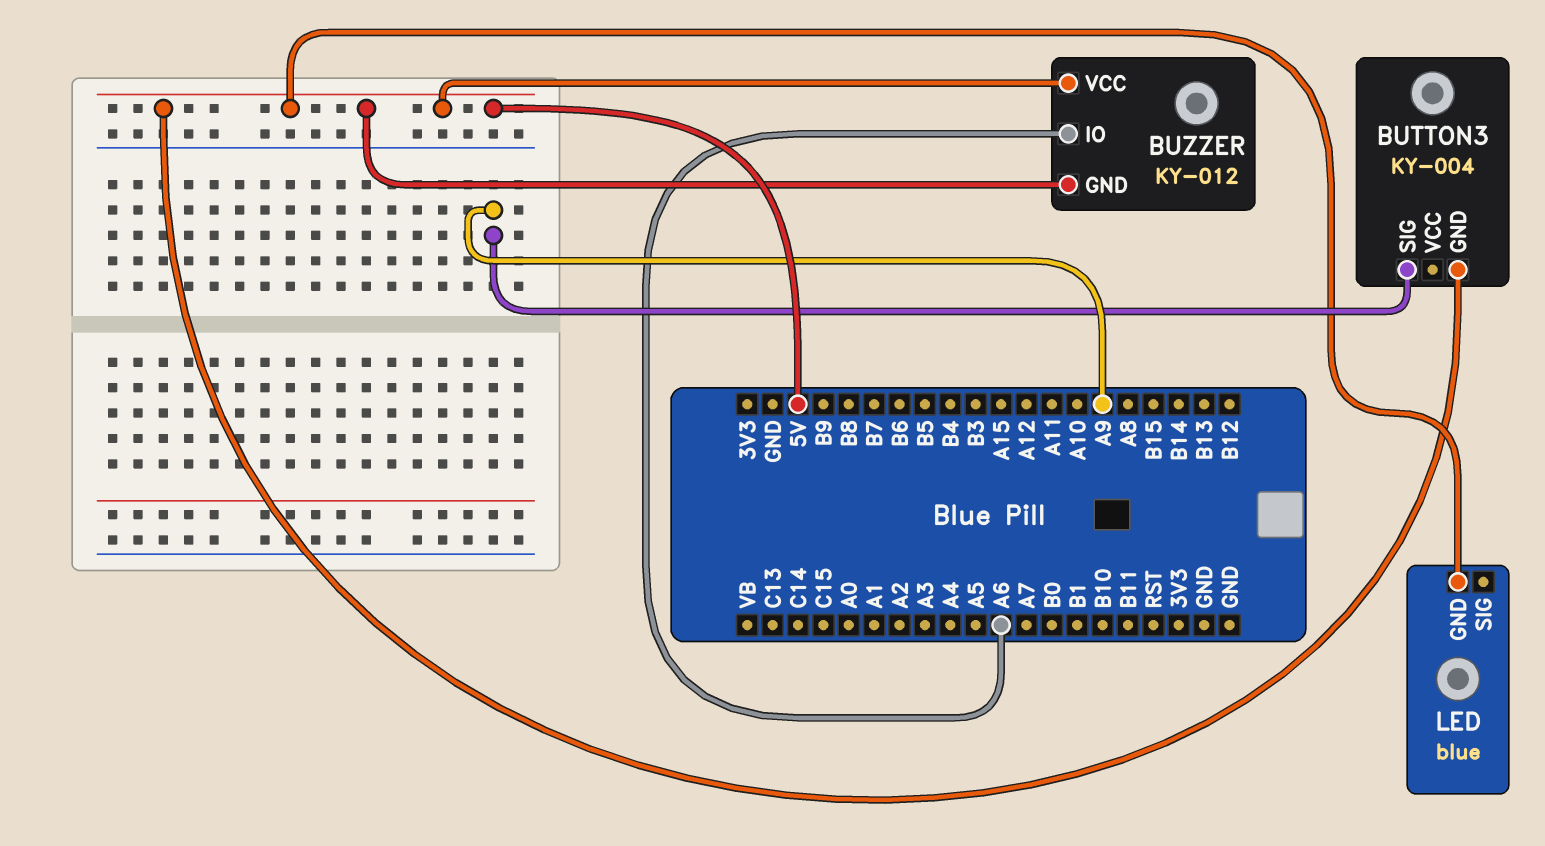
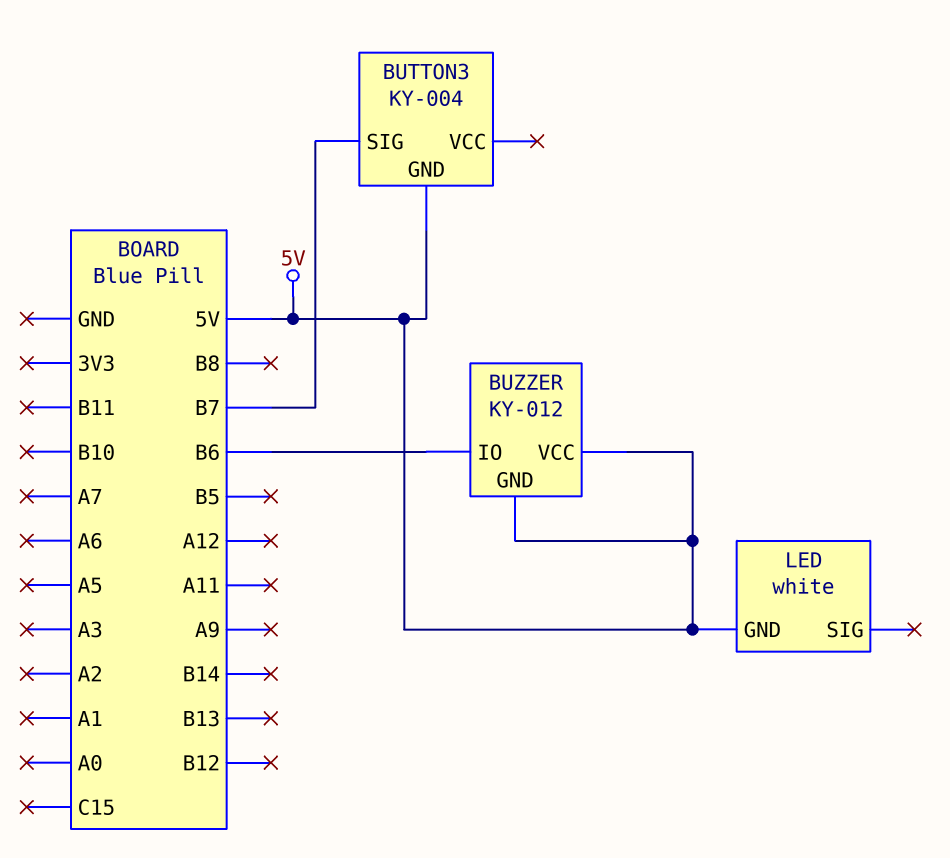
BUTTON3 pin SIG: A9 -> B7
BUZZER pin IO: A6 -> B6
LED: blue -> white

